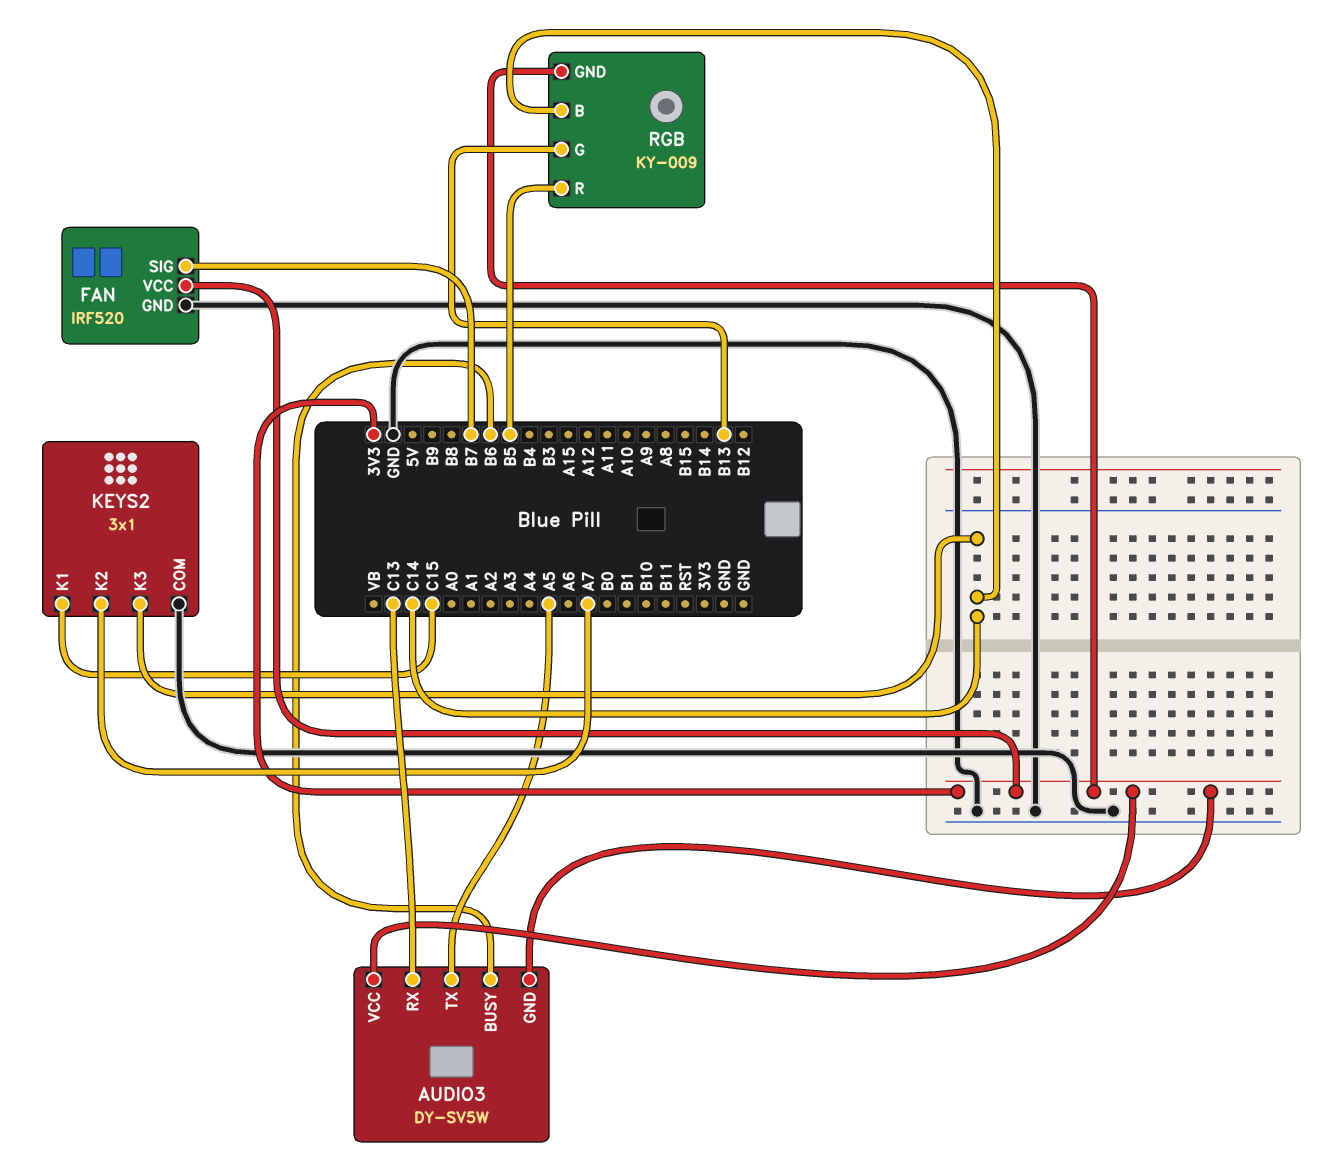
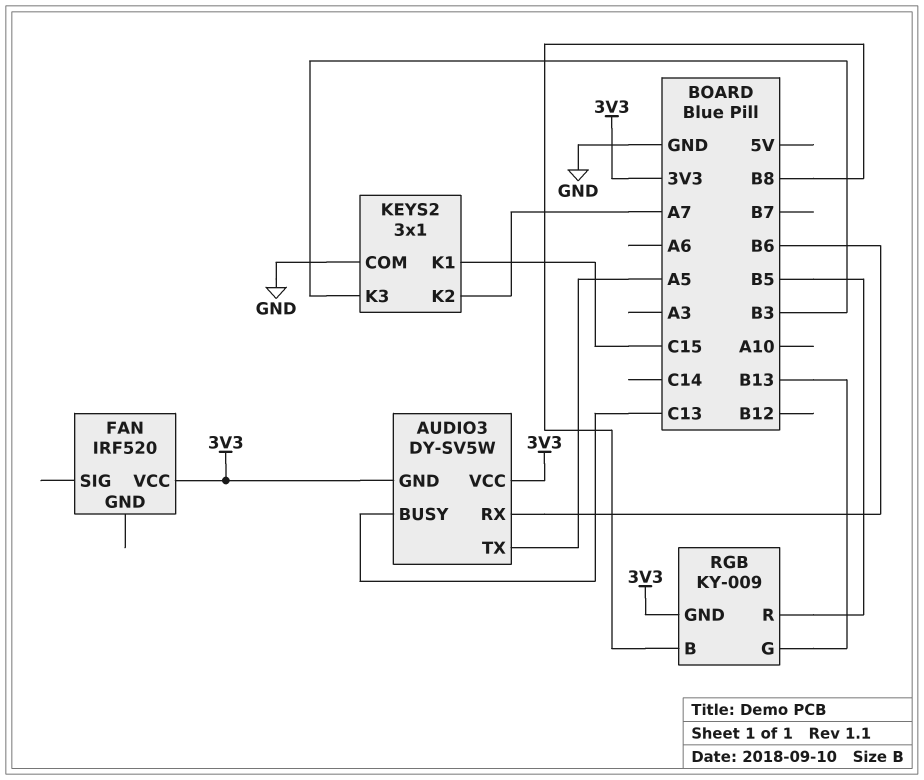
AUDIO3 pin BUSY: B6 -> C13
AUDIO3 pin RX: C13 -> B6
FAN pin GND: GND -> none
FAN pin SIG: B7 -> none
KEYS2 pin K3: C14 -> B3
RGB pin B: C14 -> B8

